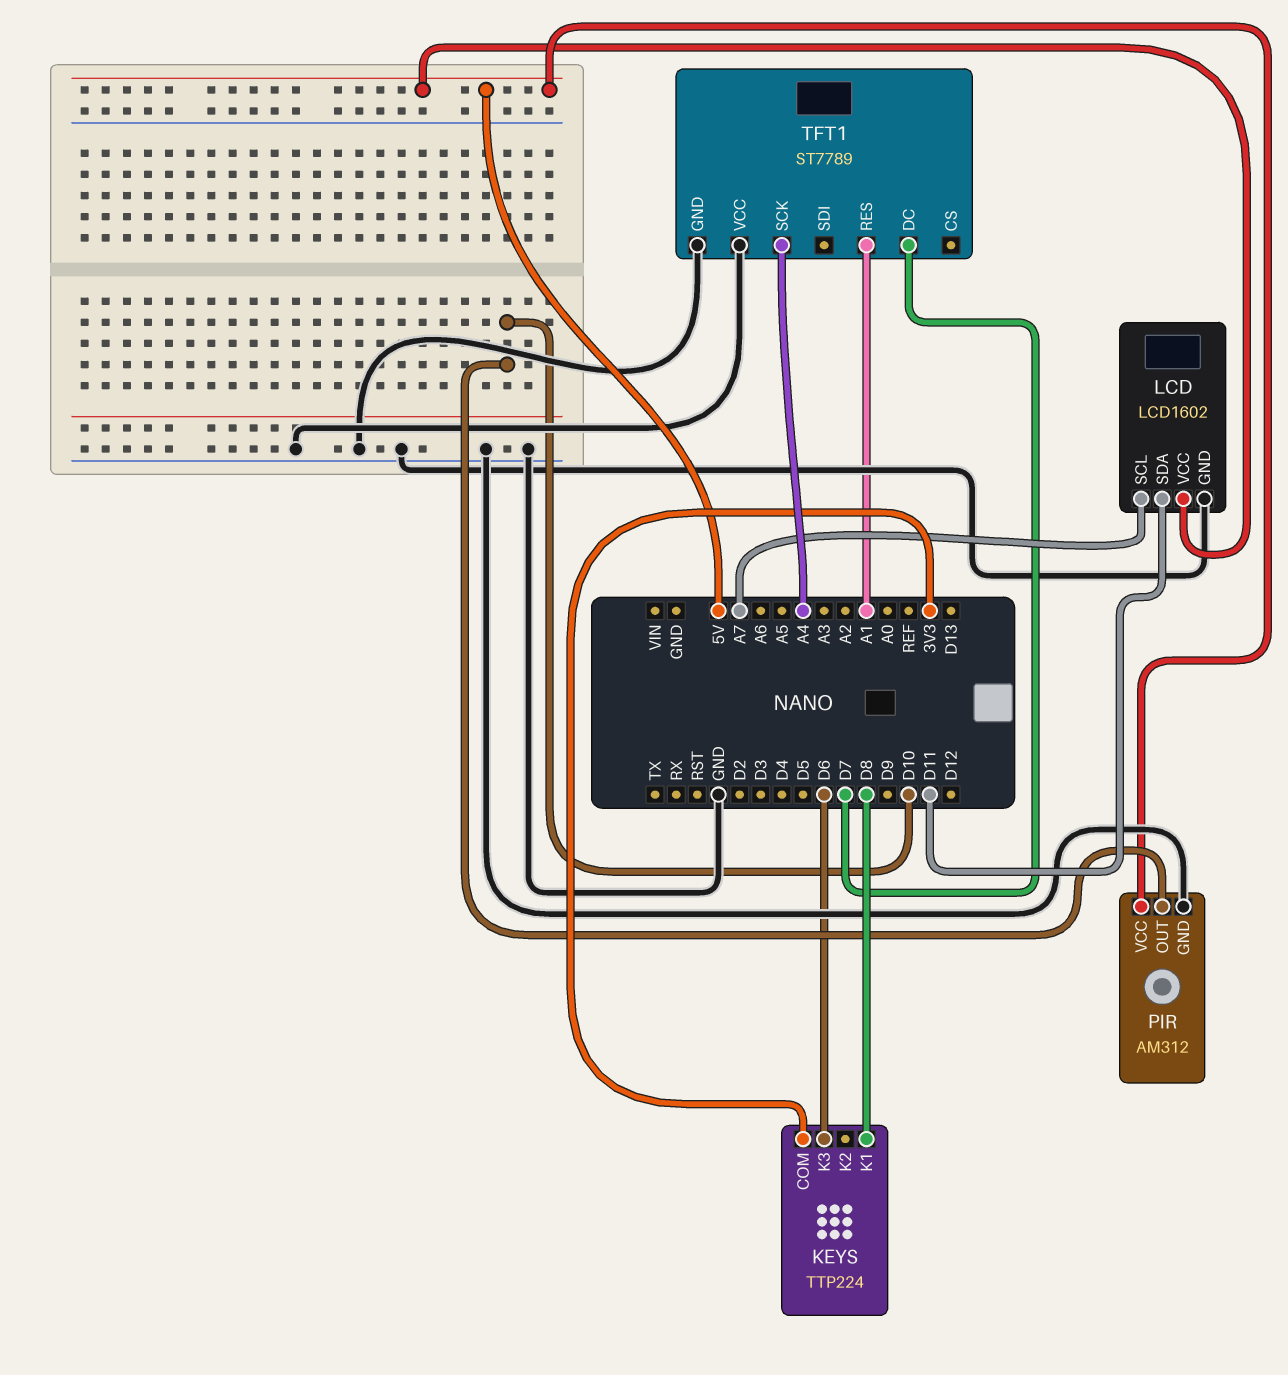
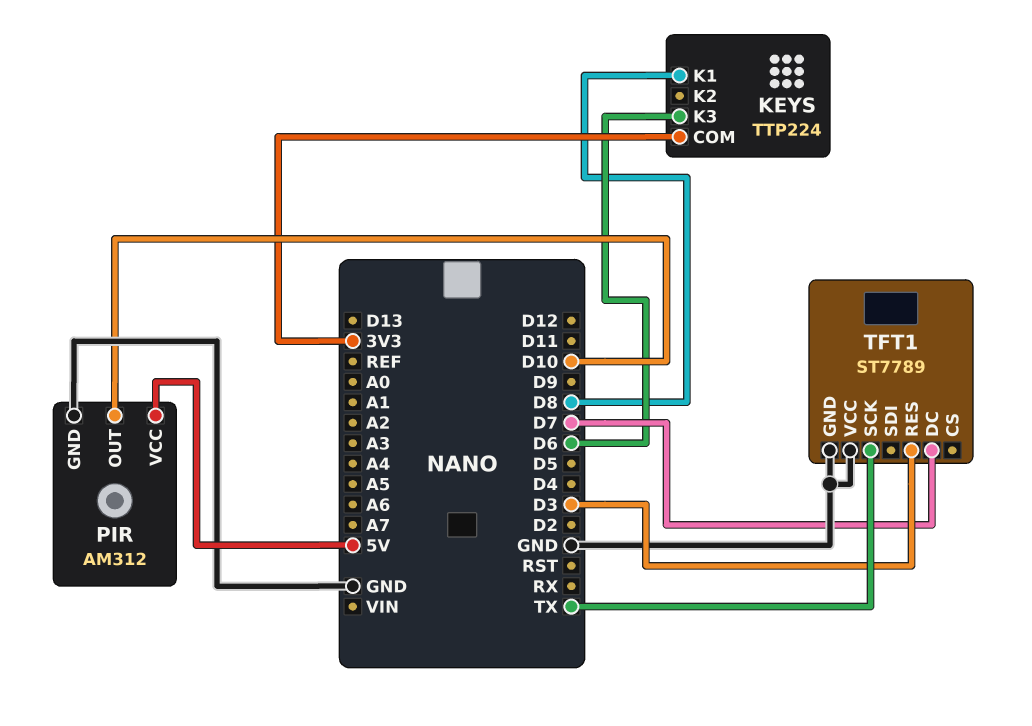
LCD: LCD1602 -> none
LCD pin GND: GND -> none
LCD pin SCL: A7 -> none
LCD pin SDA: D11 -> none
LCD pin VCC: 5V -> none
TFT1 pin RES: A1 -> D3
TFT1 pin SCK: A4 -> TX

